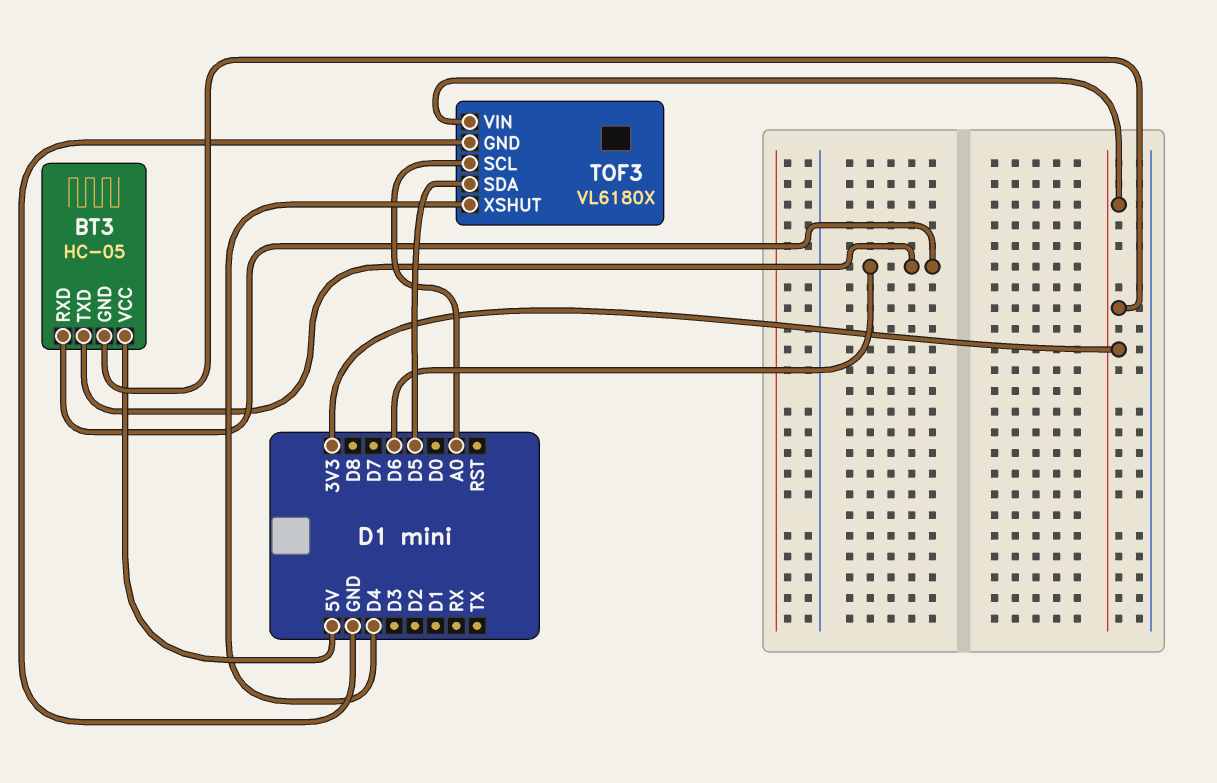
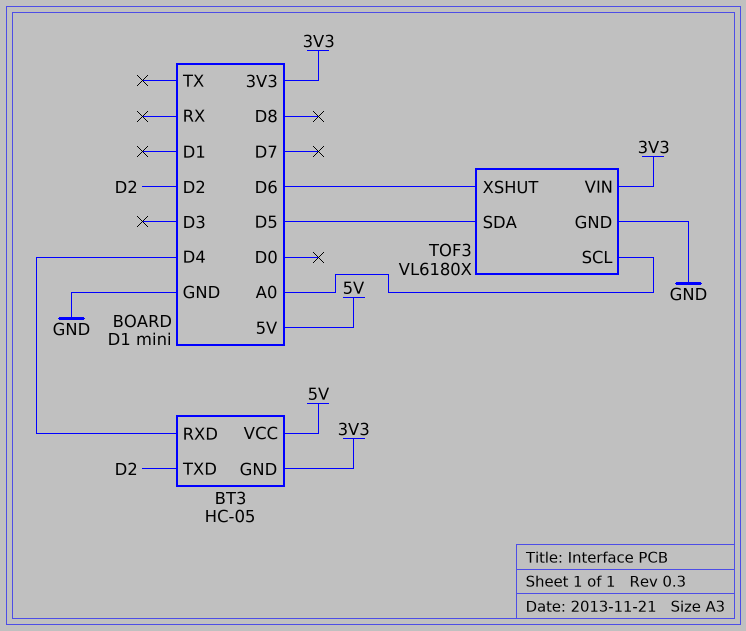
BT3 pin RXD: D6 -> D4
BT3 pin TXD: D6 -> D2
TOF3 pin XSHUT: D4 -> D6

